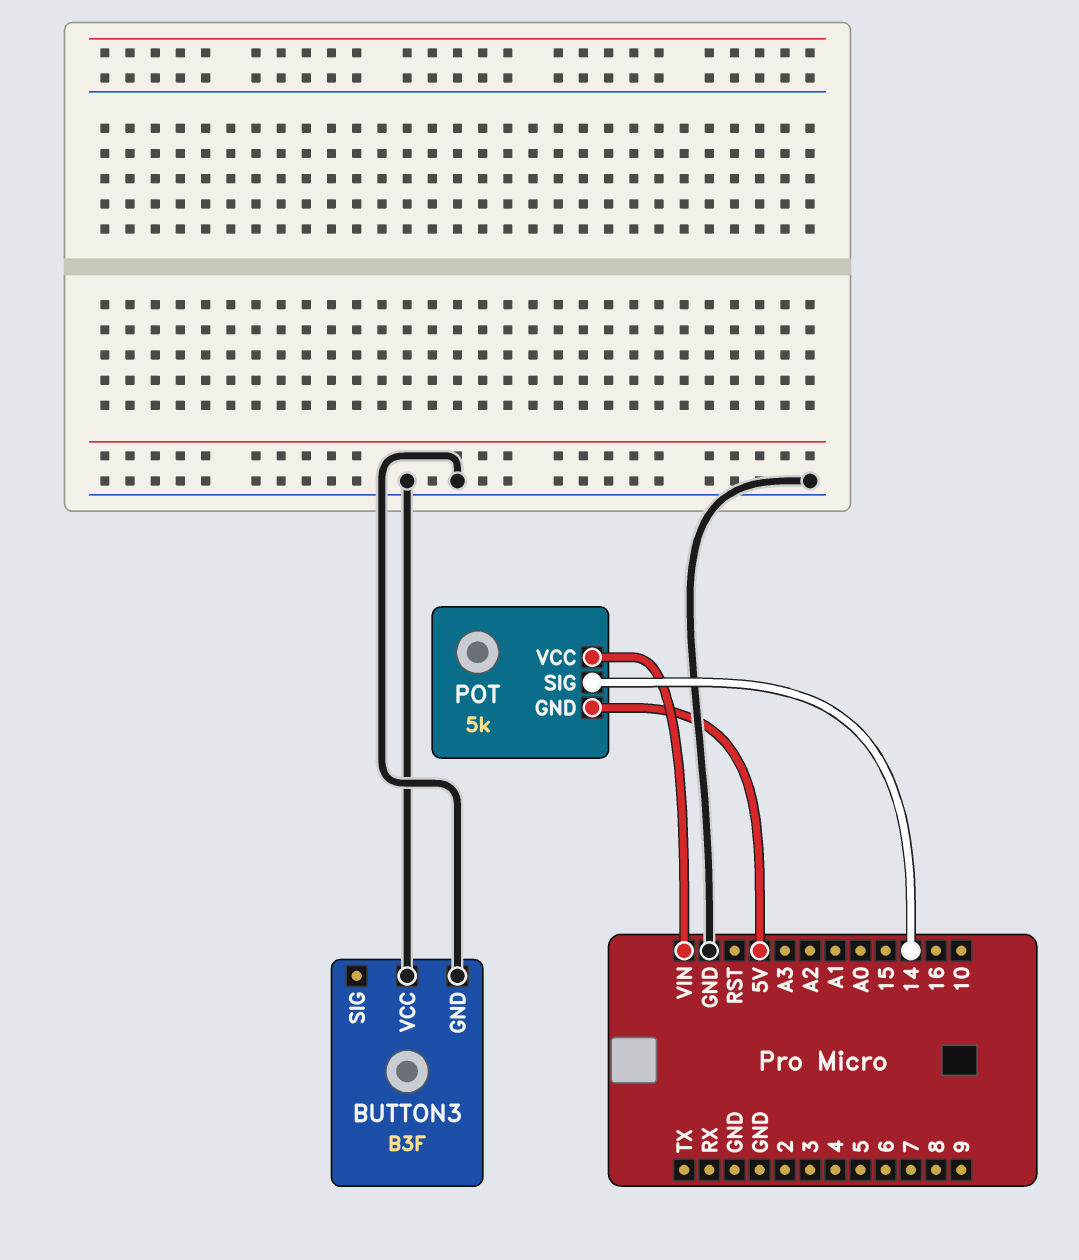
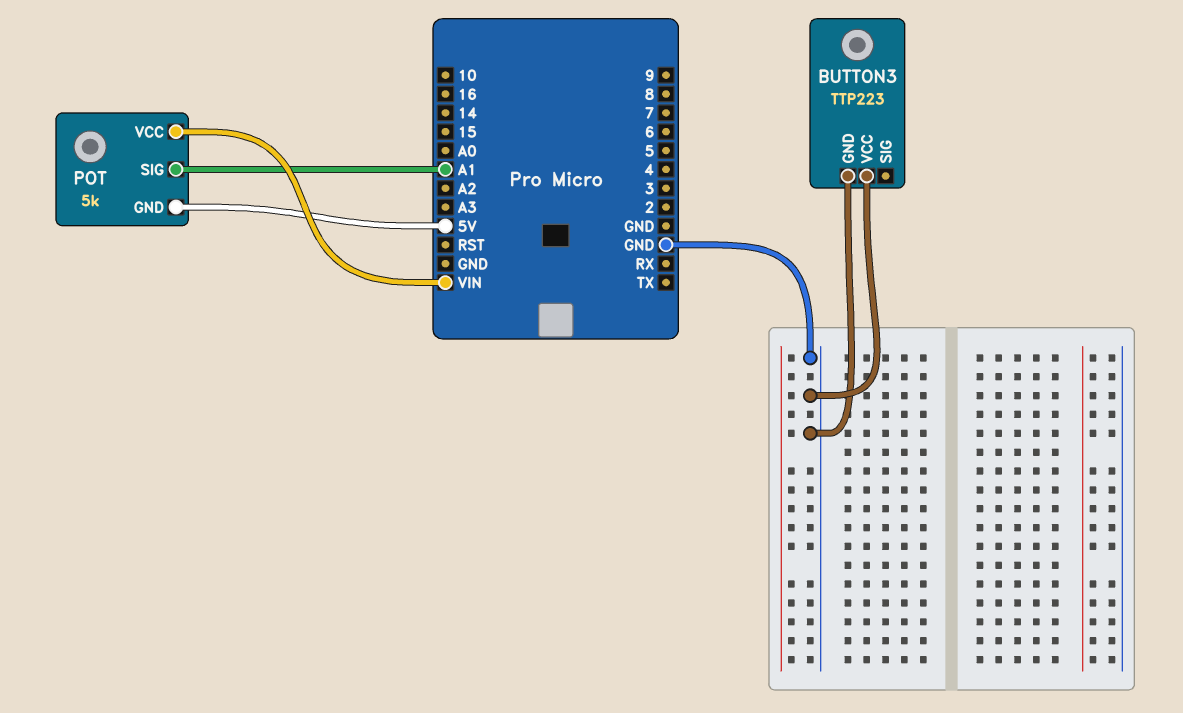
BUTTON3: B3F -> TTP223
POT pin SIG: 14 -> A1

